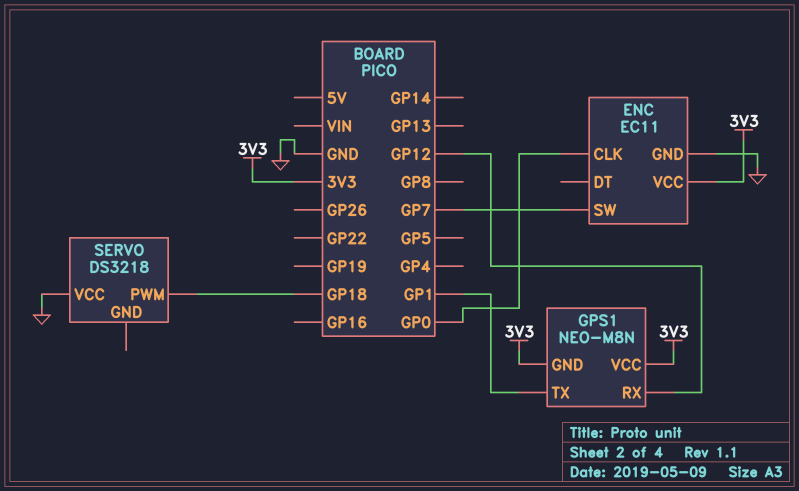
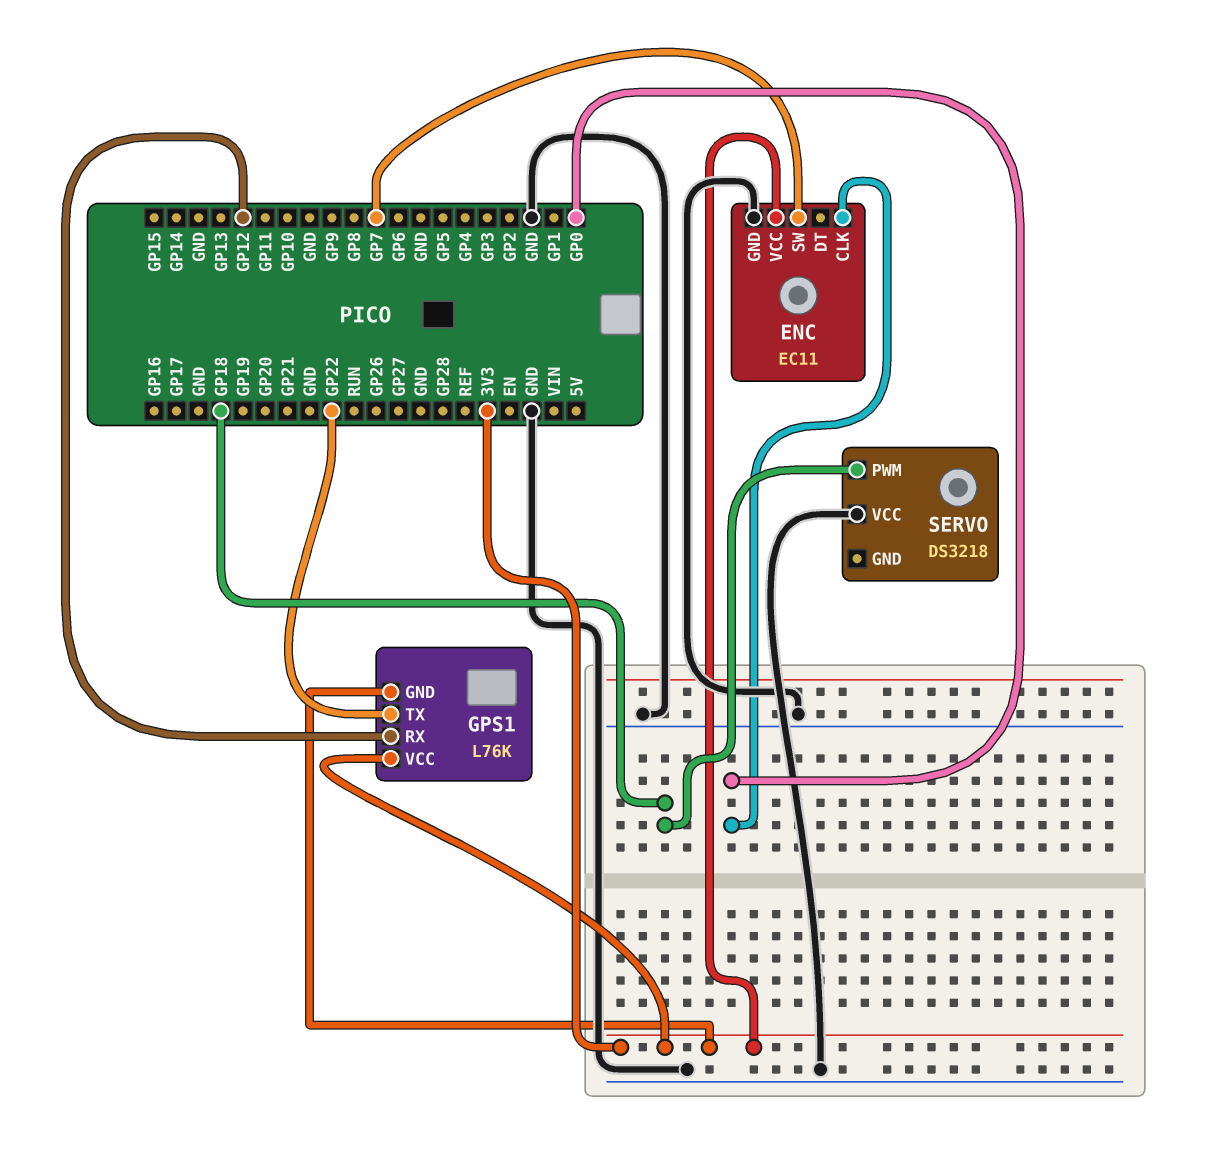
GPS1: NEO-M8N -> L76K
GPS1 pin TX: GP1 -> GP22

